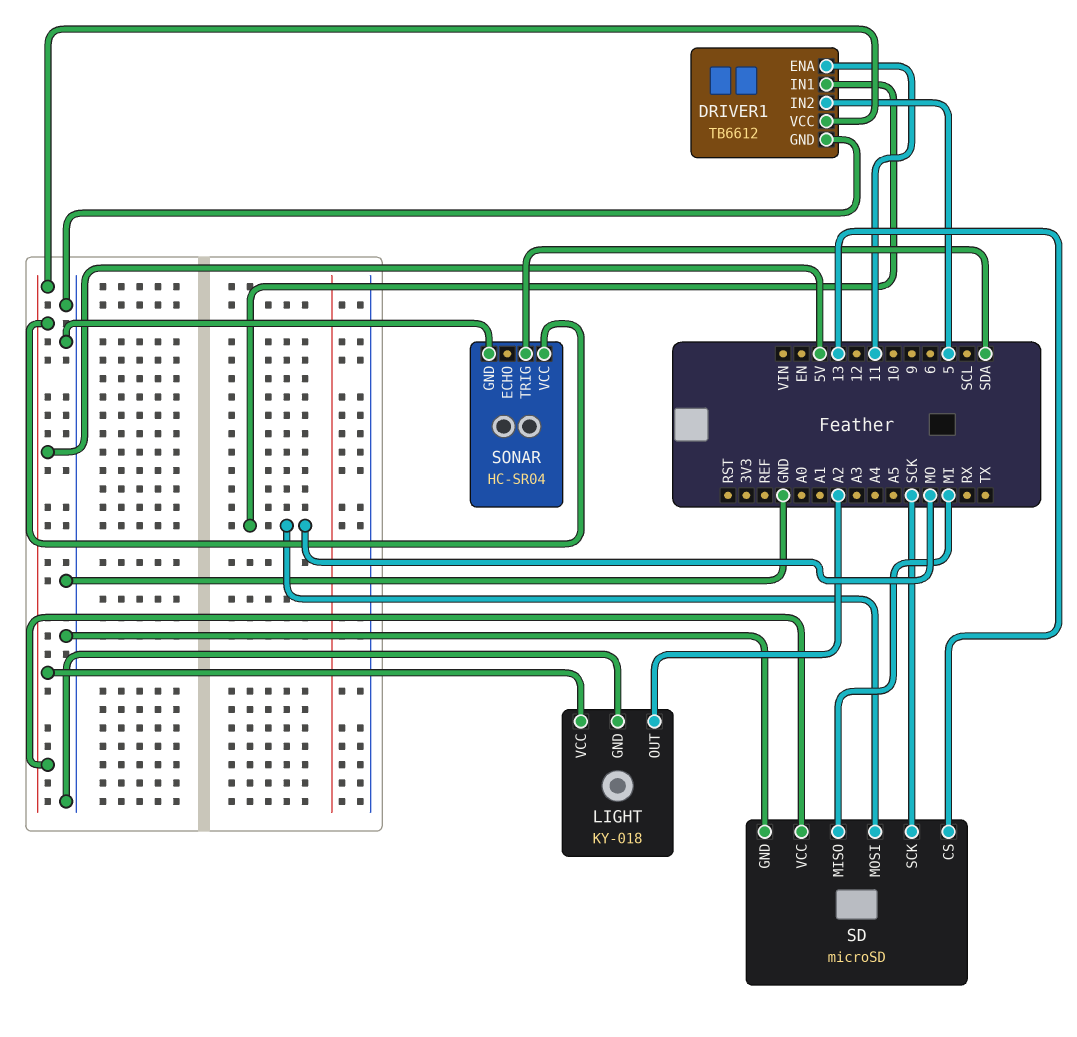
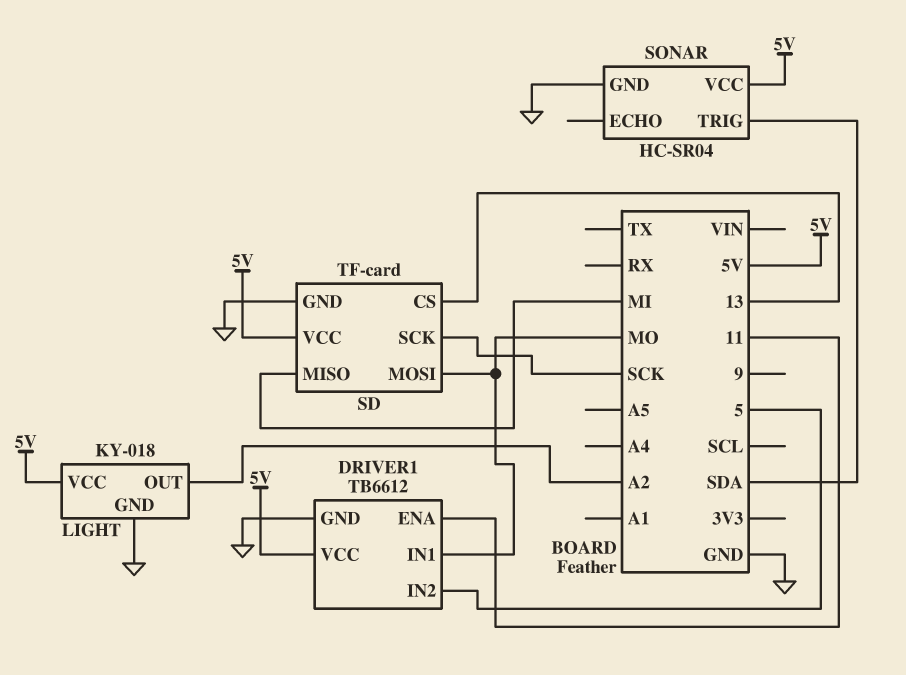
SD: microSD -> TF-card

